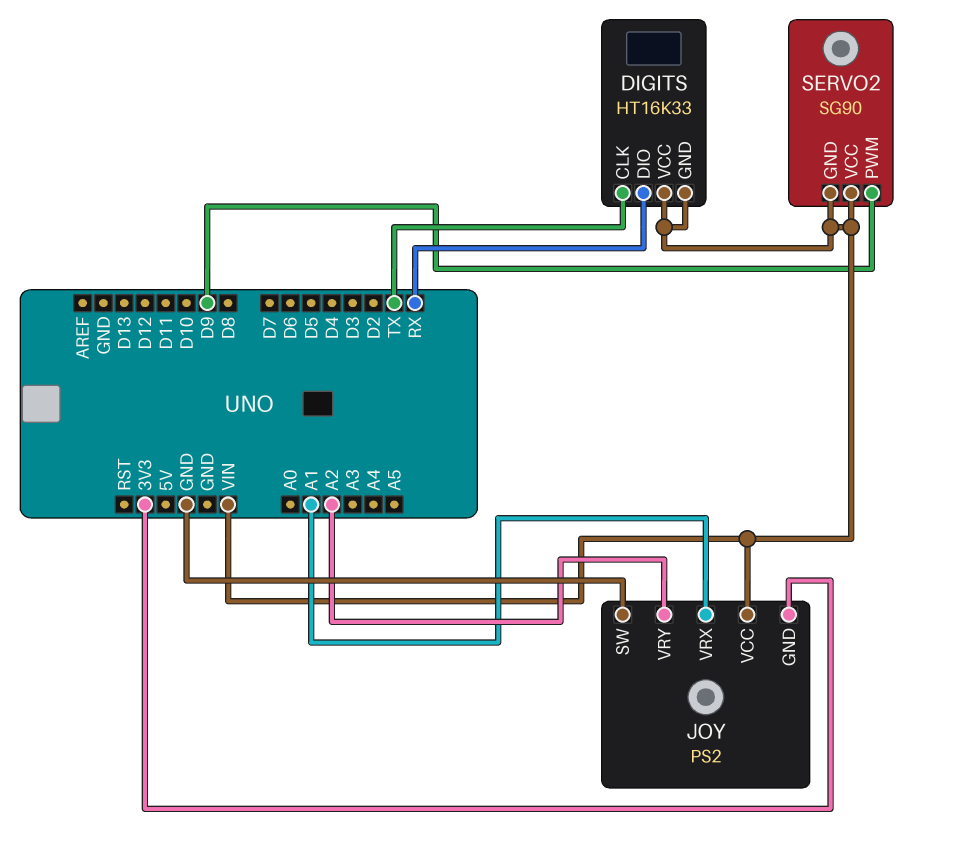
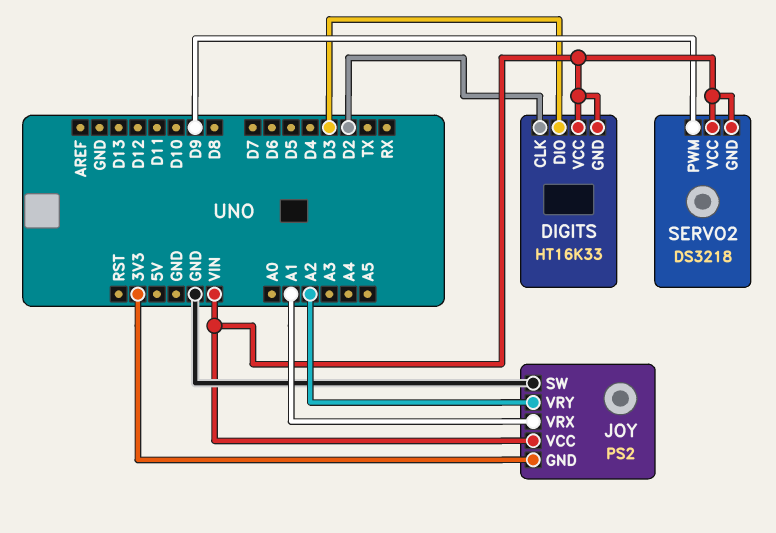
DIGITS pin CLK: TX -> D2
DIGITS pin DIO: RX -> D3
SERVO2: SG90 -> DS3218

